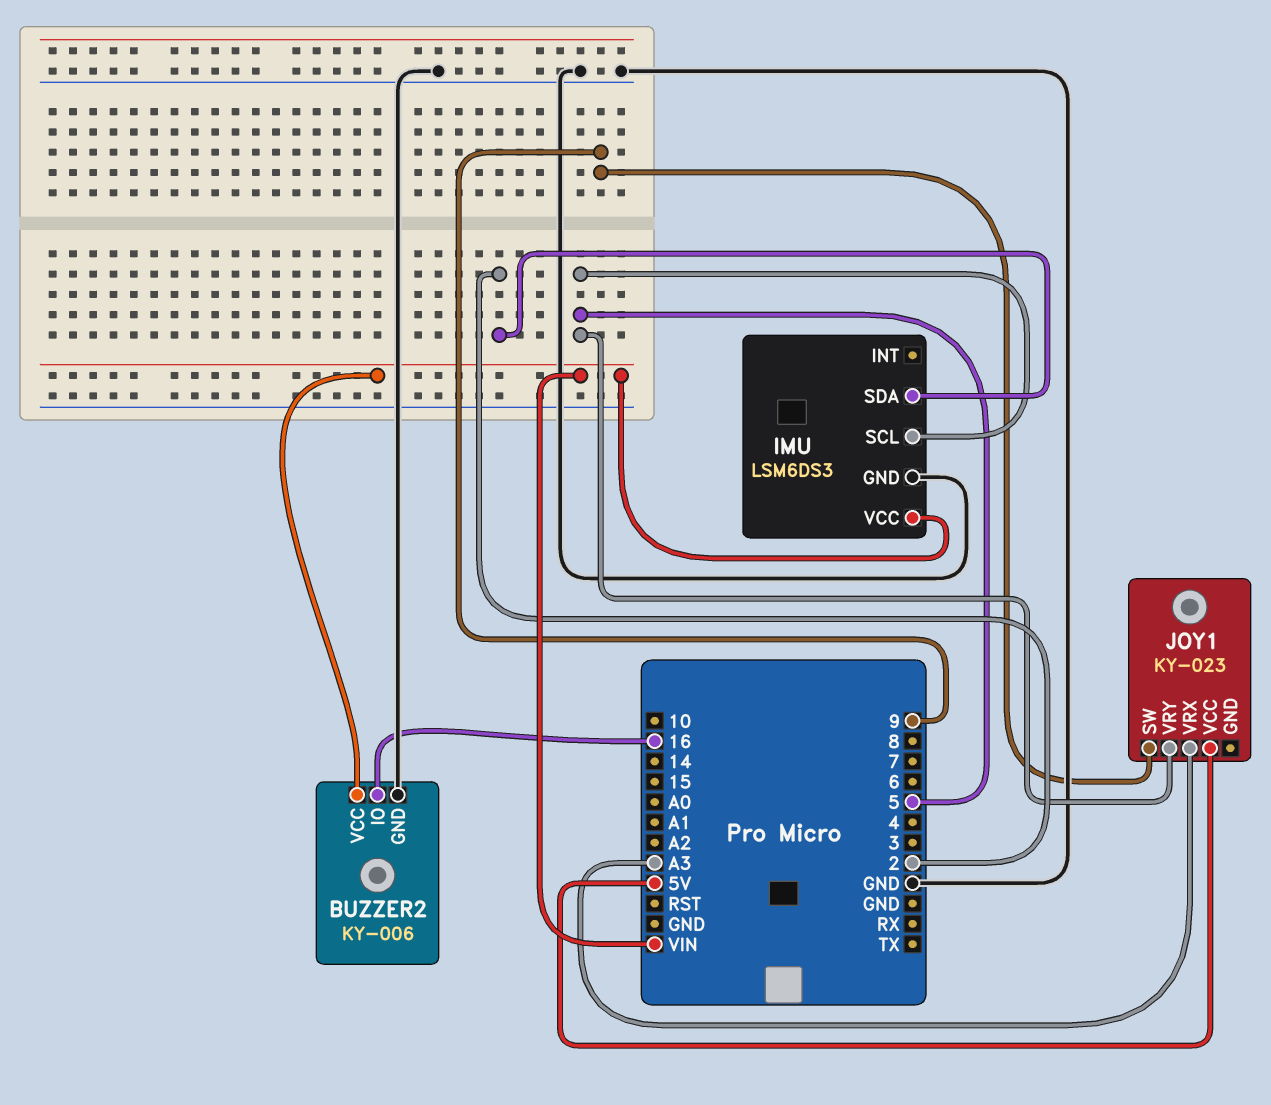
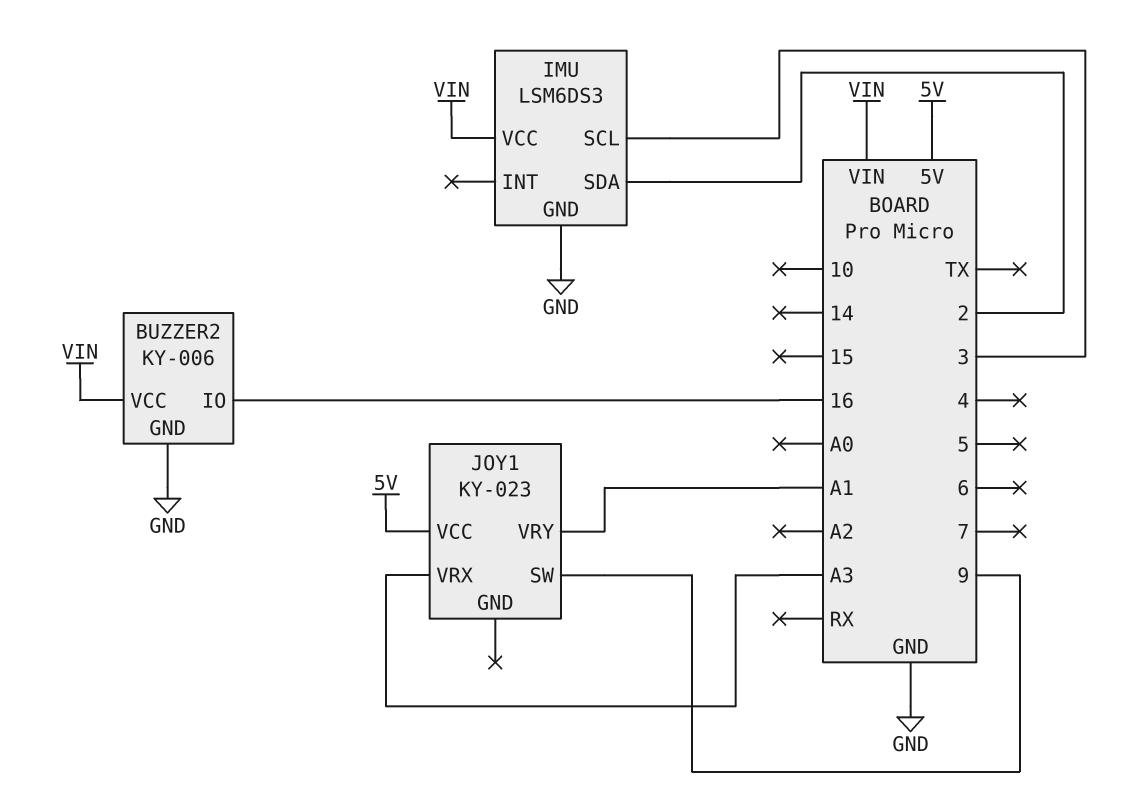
IMU pin SCL: 5 -> 3
JOY1 pin VRY: 5 -> A1

